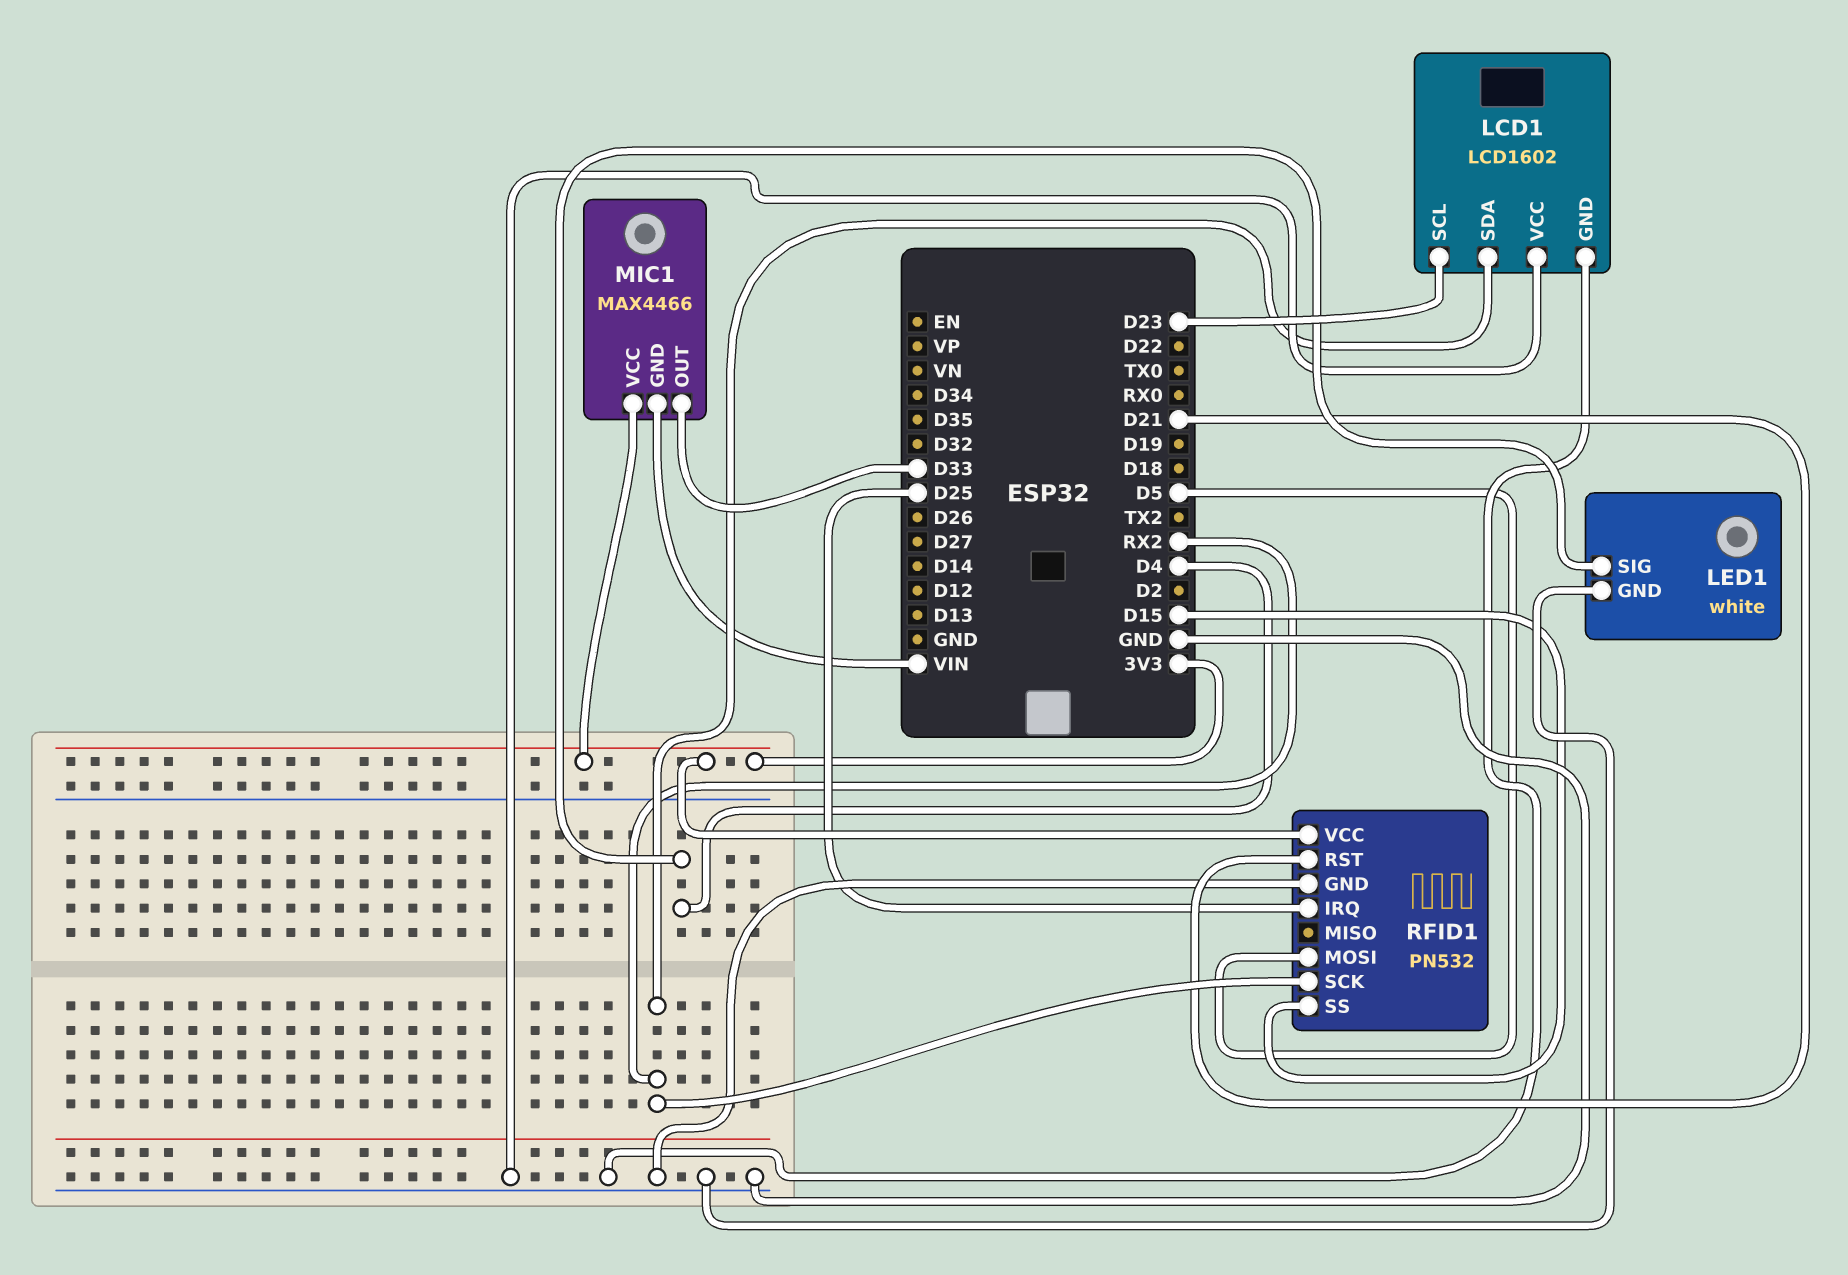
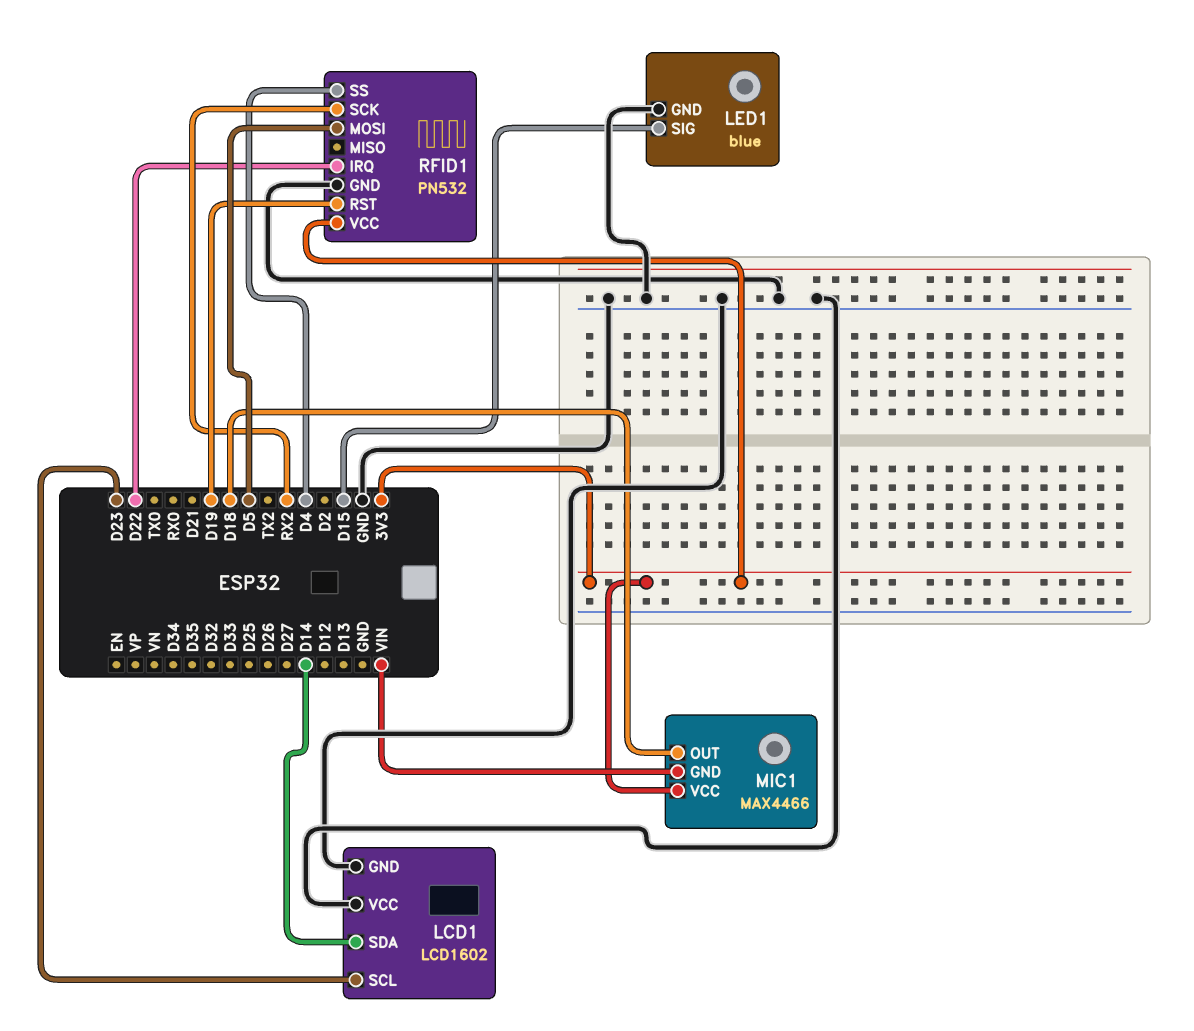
LCD1 pin SDA: RX2 -> D14
LED1: white -> blue
LED1 pin SIG: D4 -> D15
MIC1 pin OUT: D33 -> D18
RFID1 pin IRQ: D25 -> D22
RFID1 pin RST: D21 -> D19
RFID1 pin SS: D15 -> D4

